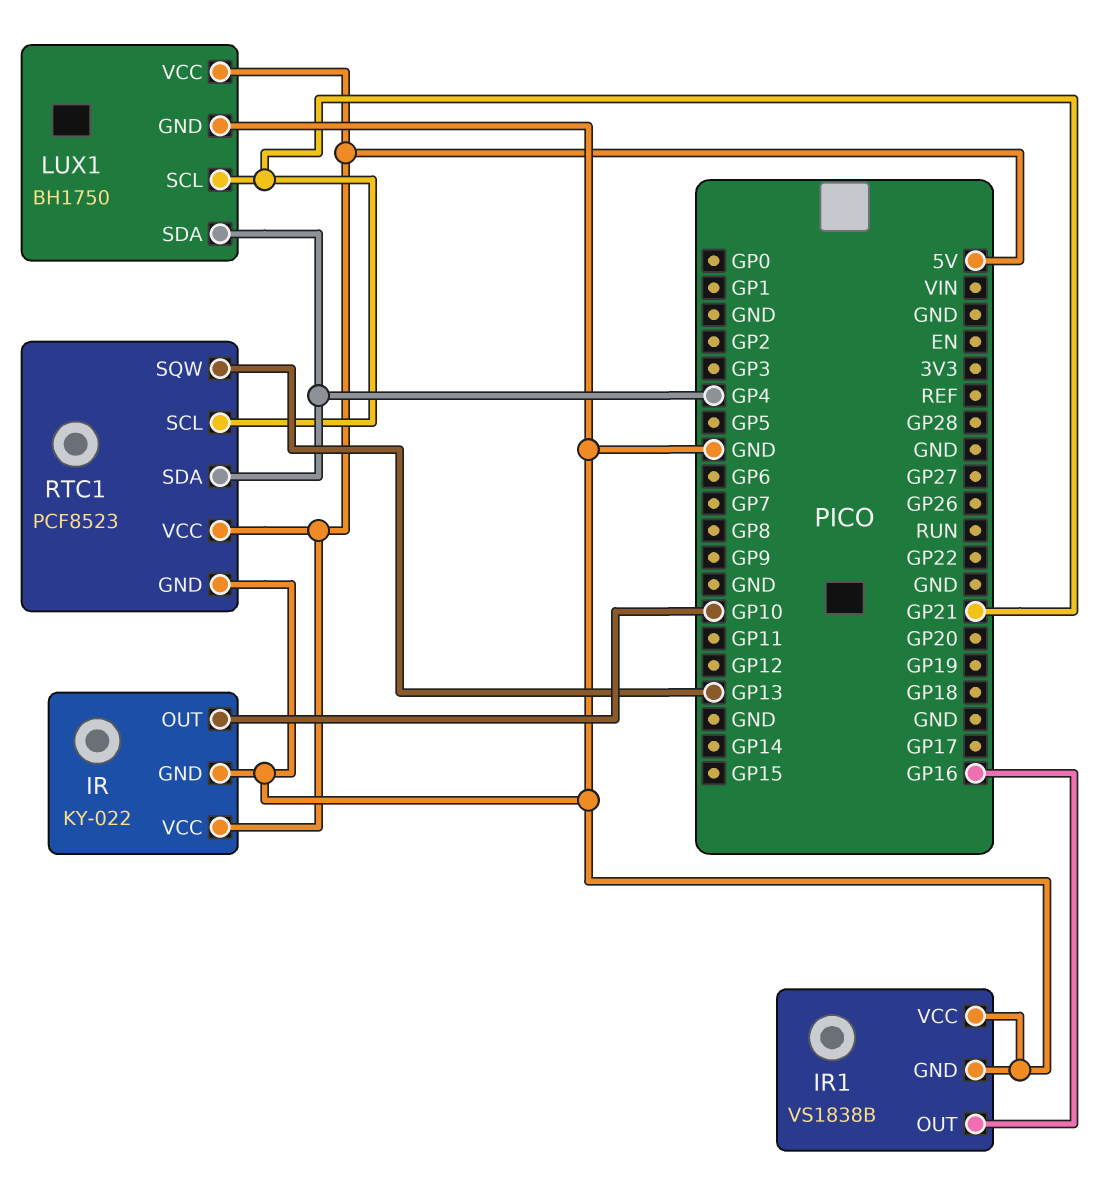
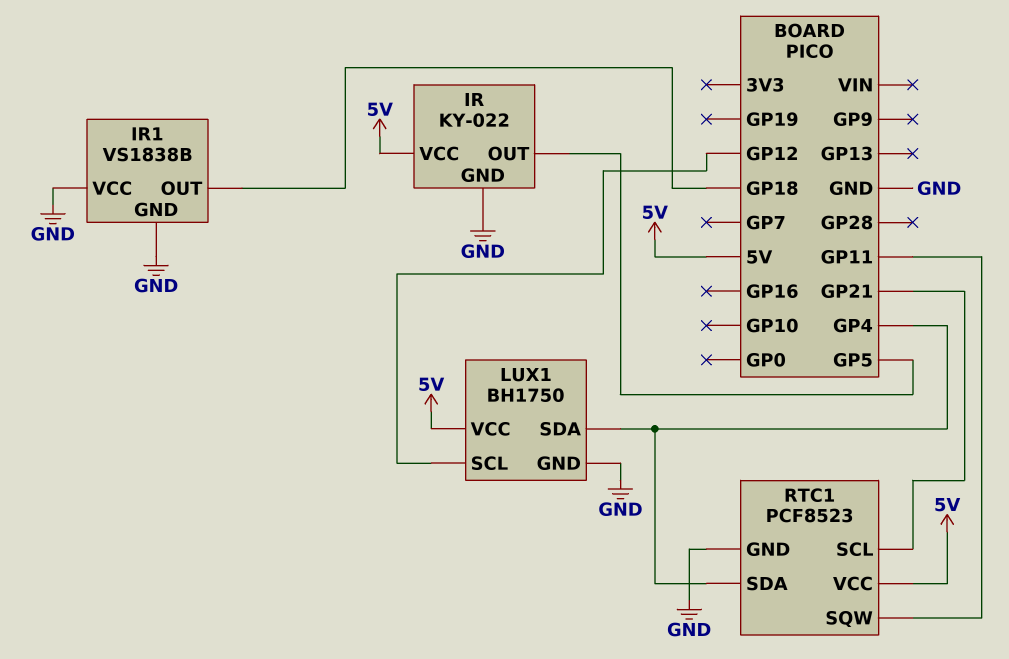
IR pin OUT: GP10 -> GP5
IR1 pin OUT: GP16 -> GP18
LUX1 pin SCL: GP21 -> GP12
RTC1 pin SQW: GP13 -> GP11

